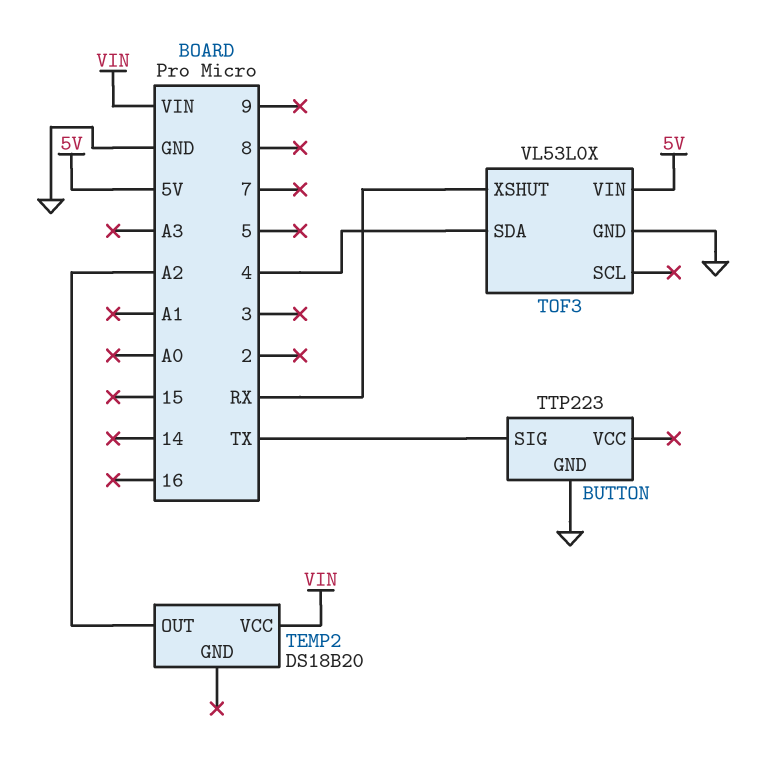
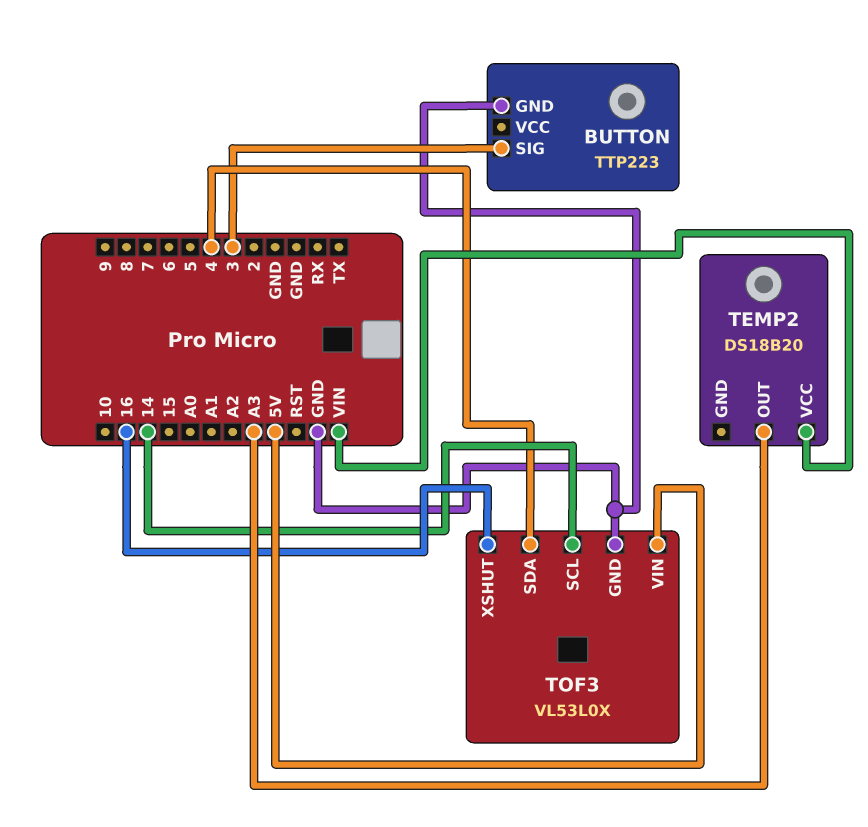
BUTTON pin SIG: TX -> 3
TEMP2 pin OUT: A2 -> A3
TOF3 pin SCL: none -> 14
TOF3 pin XSHUT: RX -> 16

